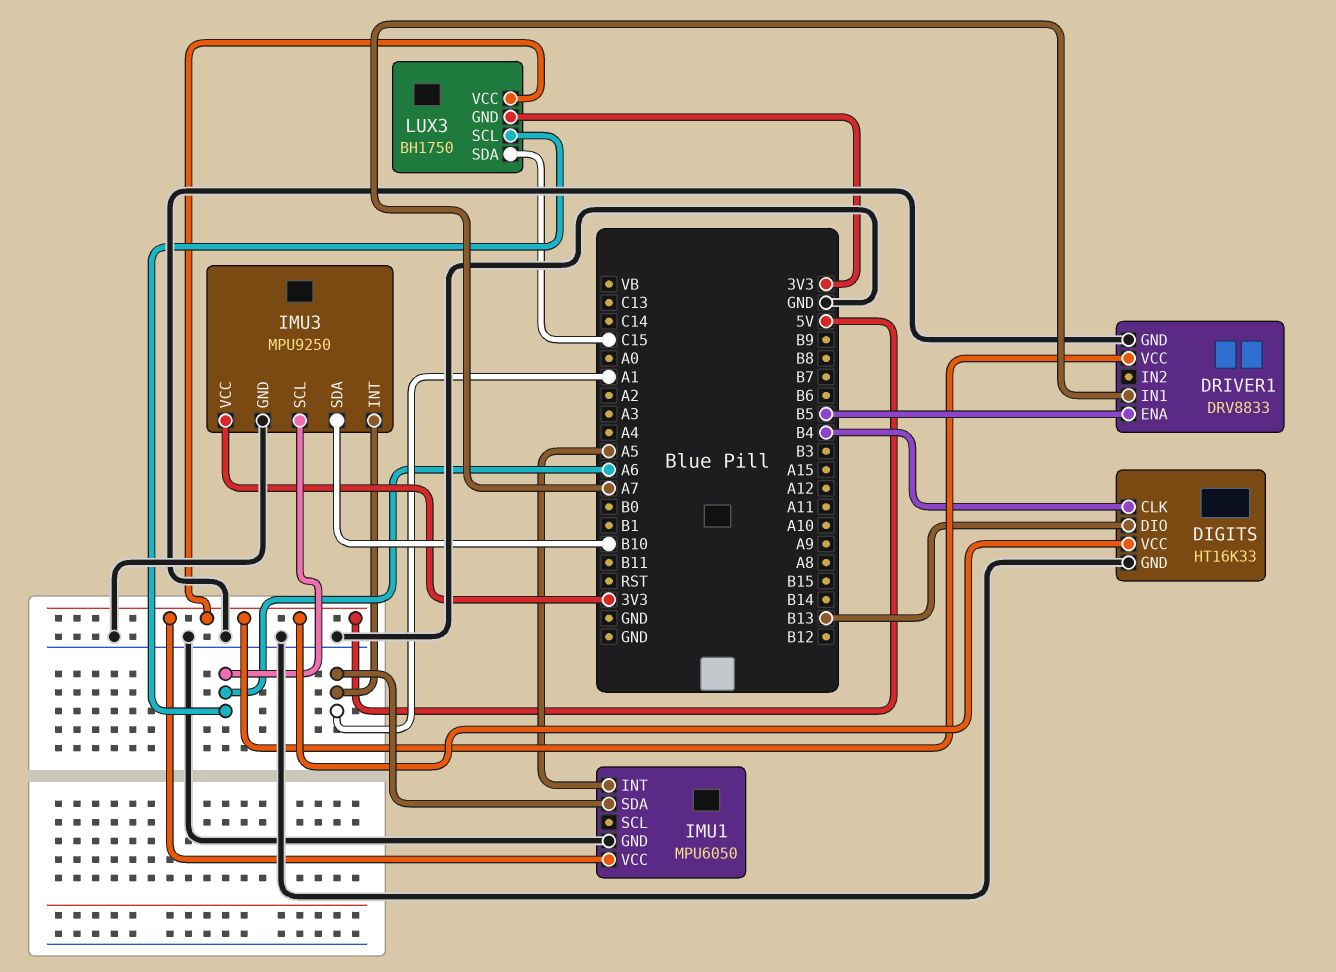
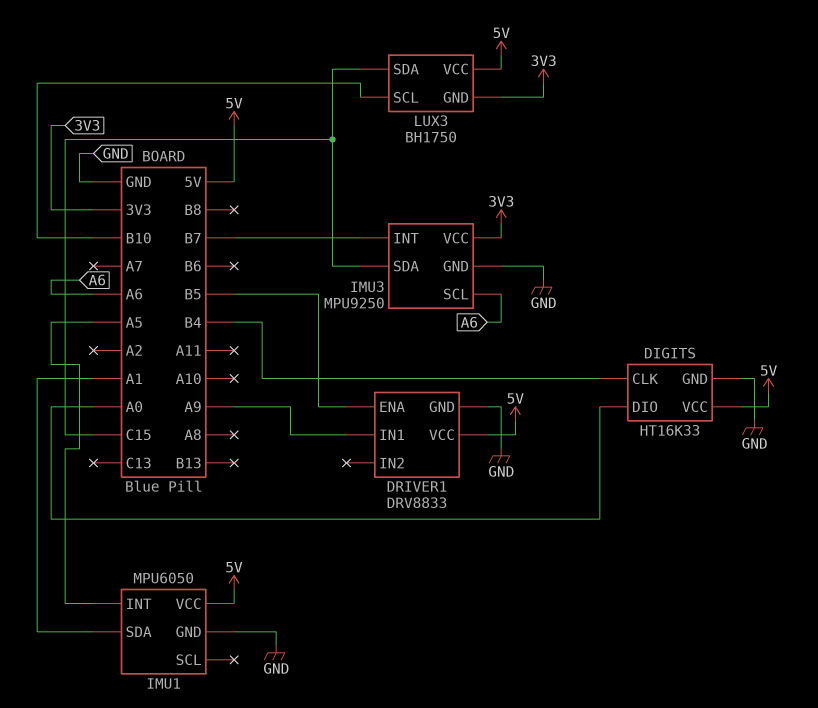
DIGITS pin DIO: B13 -> A0
DRIVER1 pin IN1: A7 -> A9
IMU3 pin INT: A1 -> B7
IMU3 pin SDA: B10 -> C15
LUX3 pin SCL: A6 -> B10

